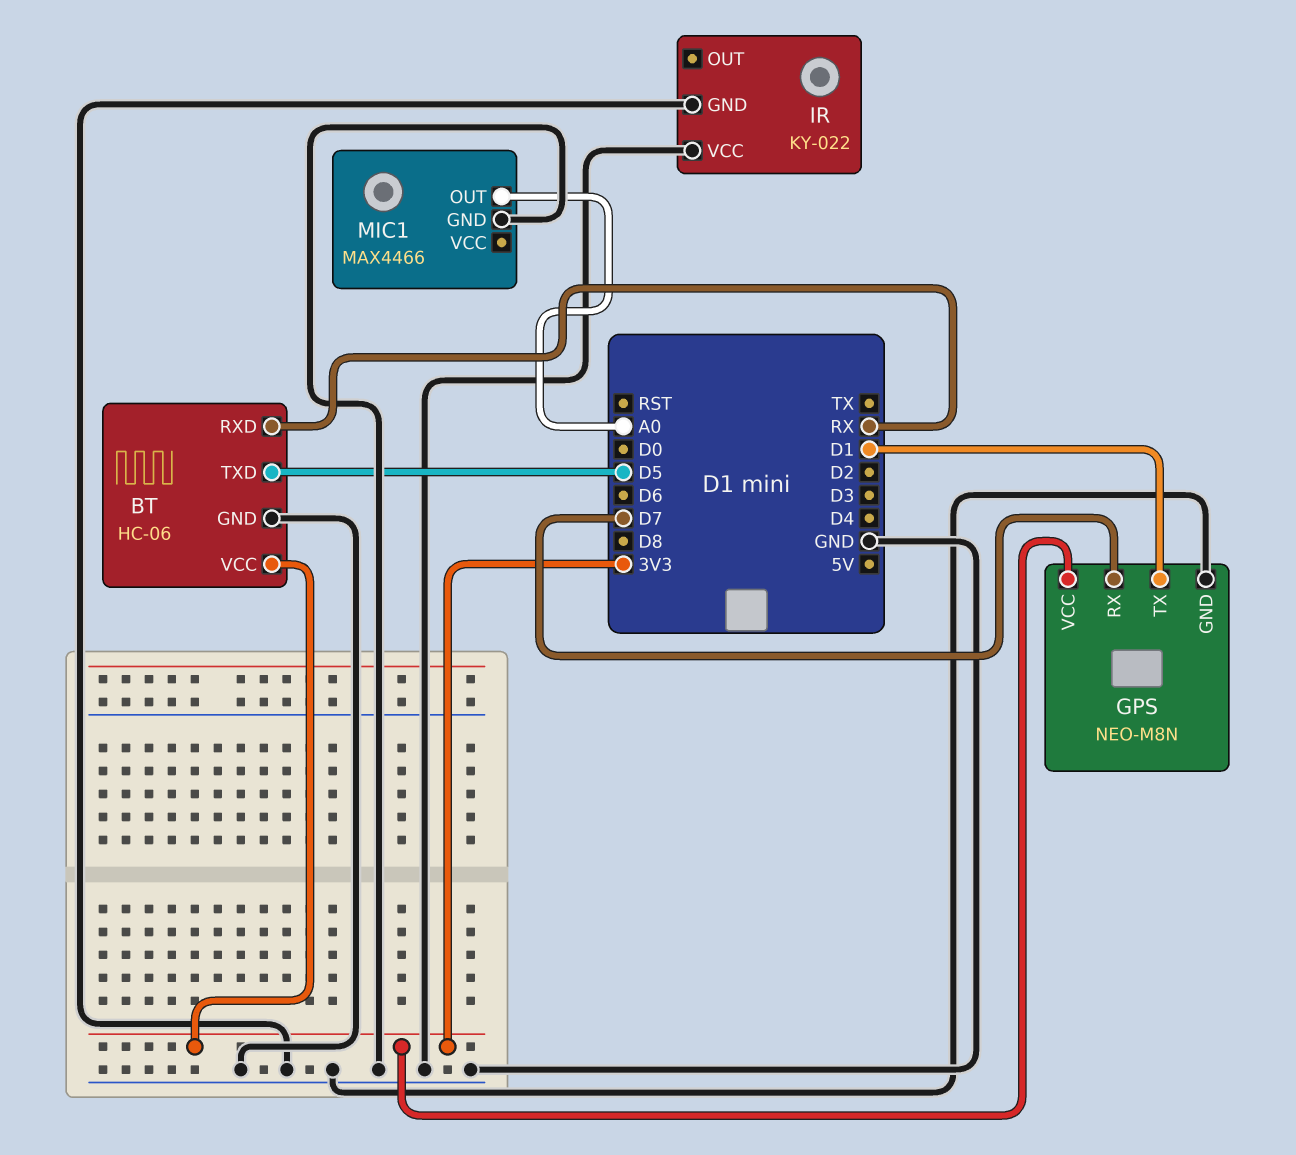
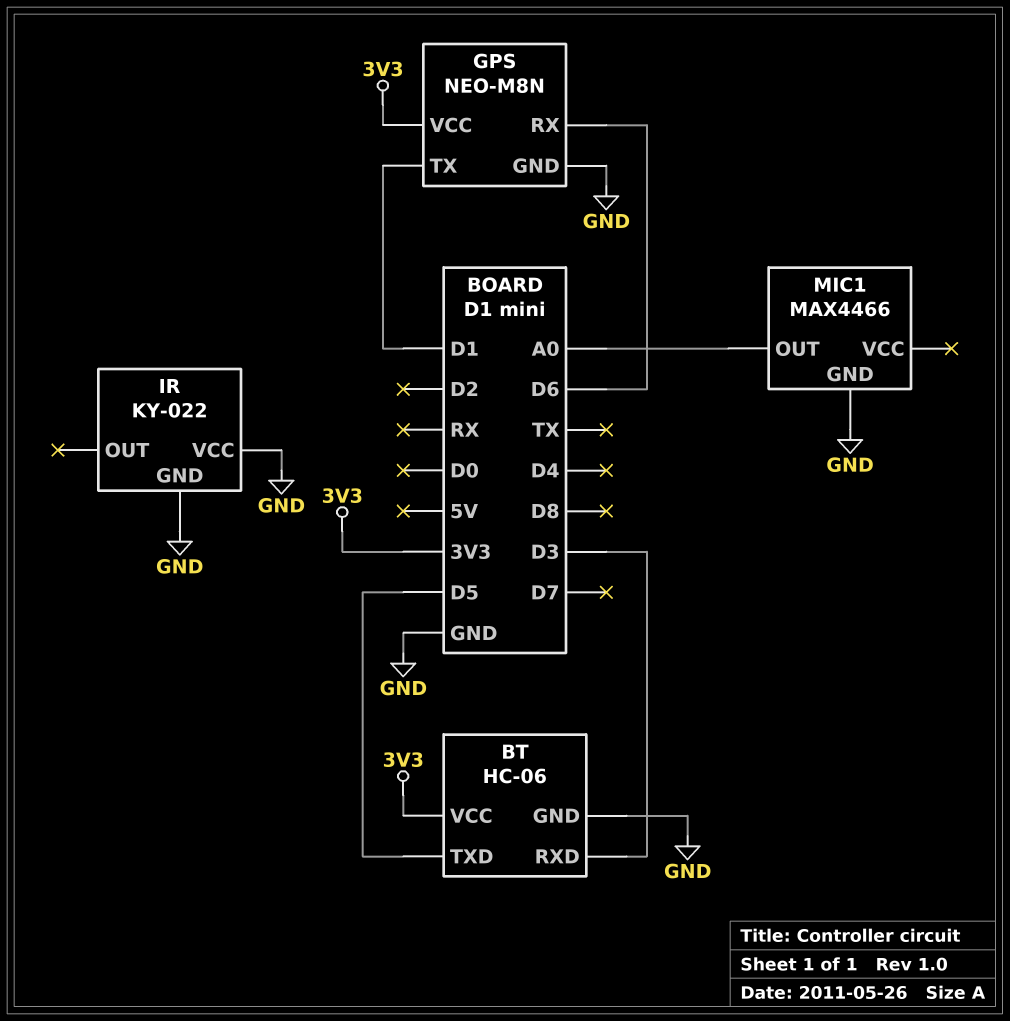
BT pin RXD: RX -> D3
GPS pin RX: D7 -> D6

